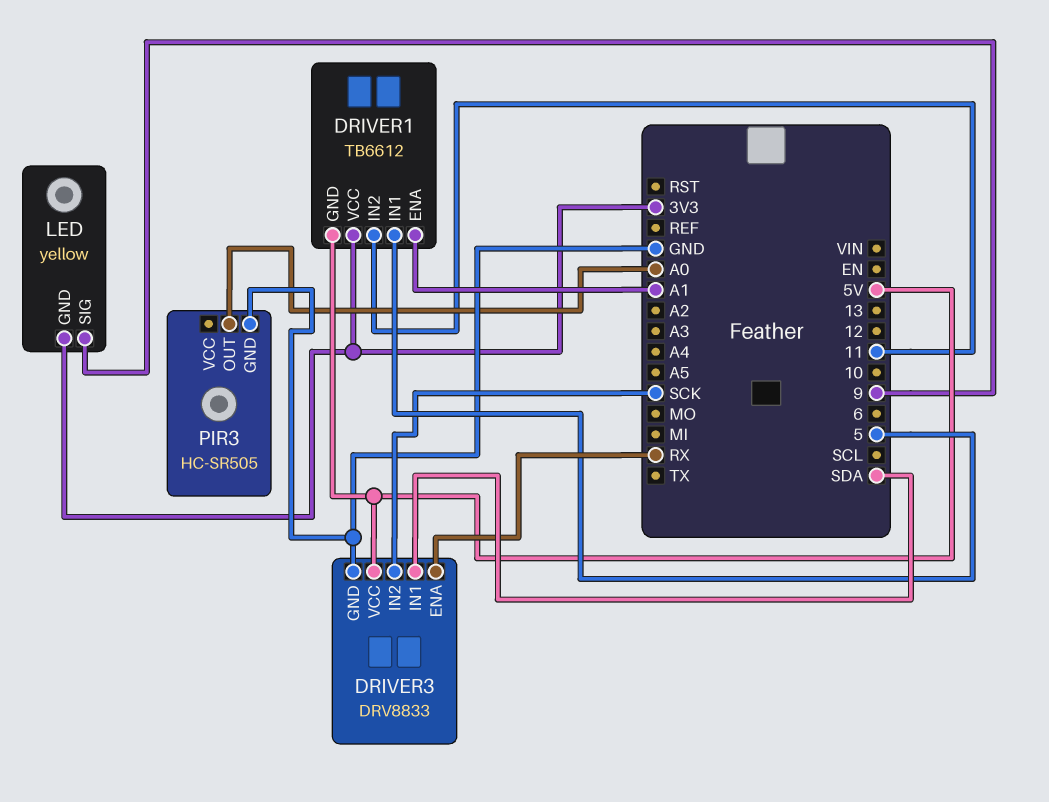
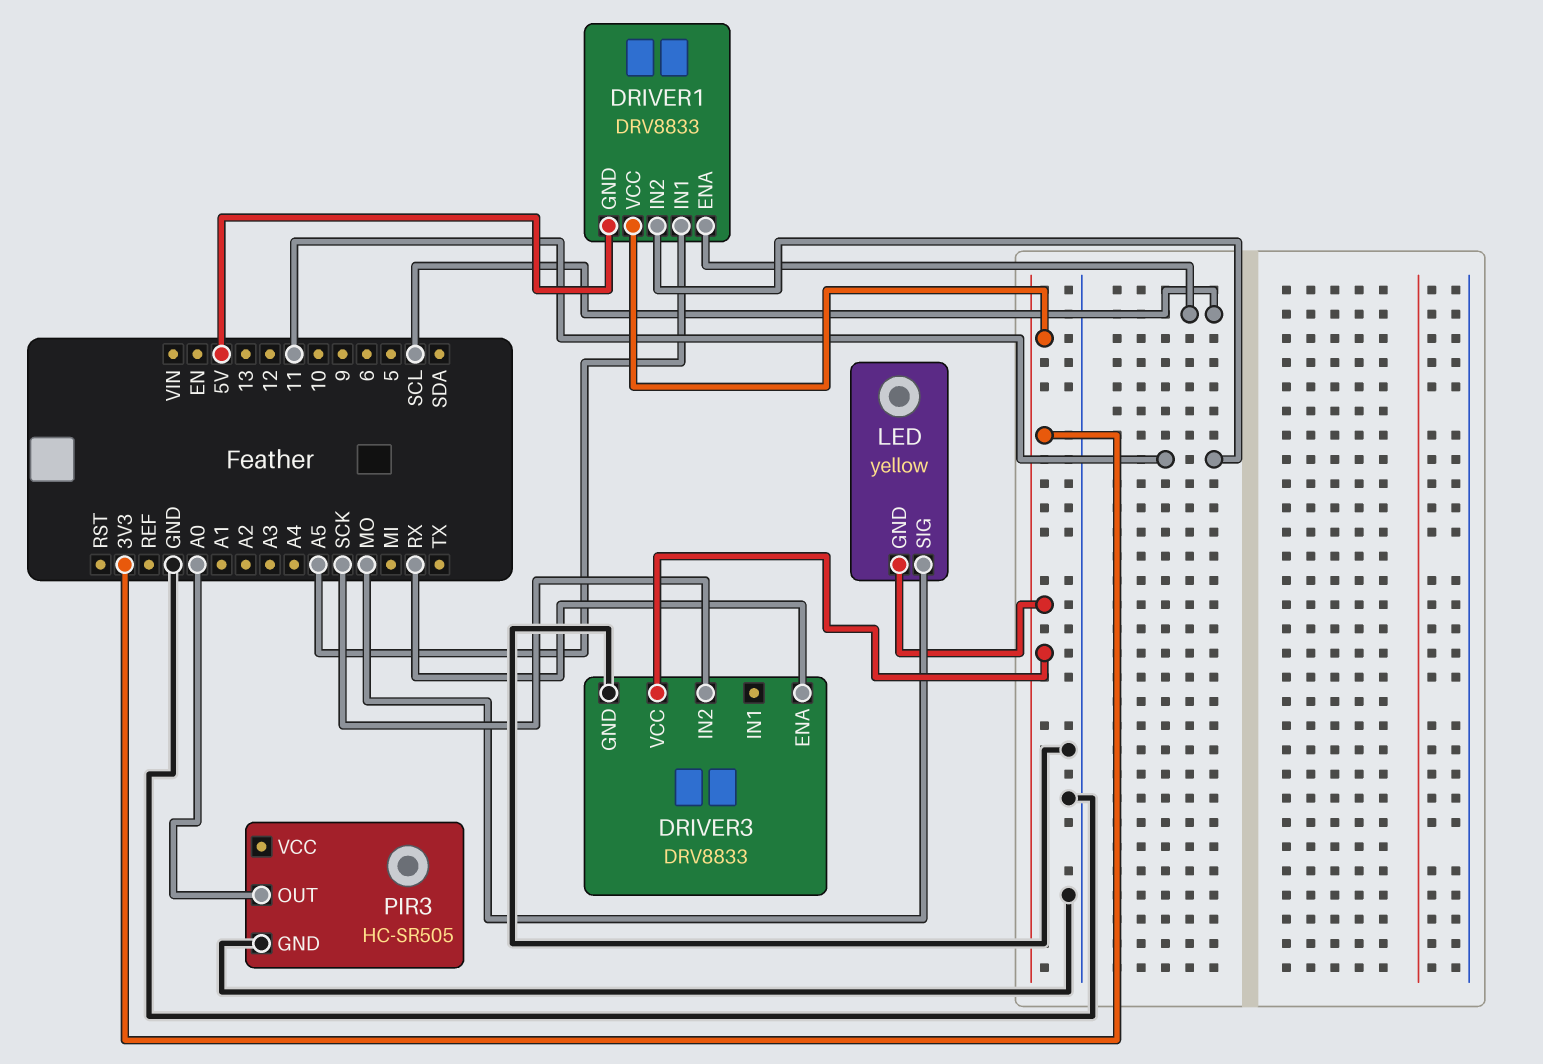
DRIVER1: TB6612 -> DRV8833
DRIVER1 pin ENA: A1 -> SCL
DRIVER1 pin IN1: 5 -> A5
DRIVER3 pin IN1: SDA -> none
DRIVER3 pin VCC: 5V -> 3V3
LED pin SIG: 9 -> MO

